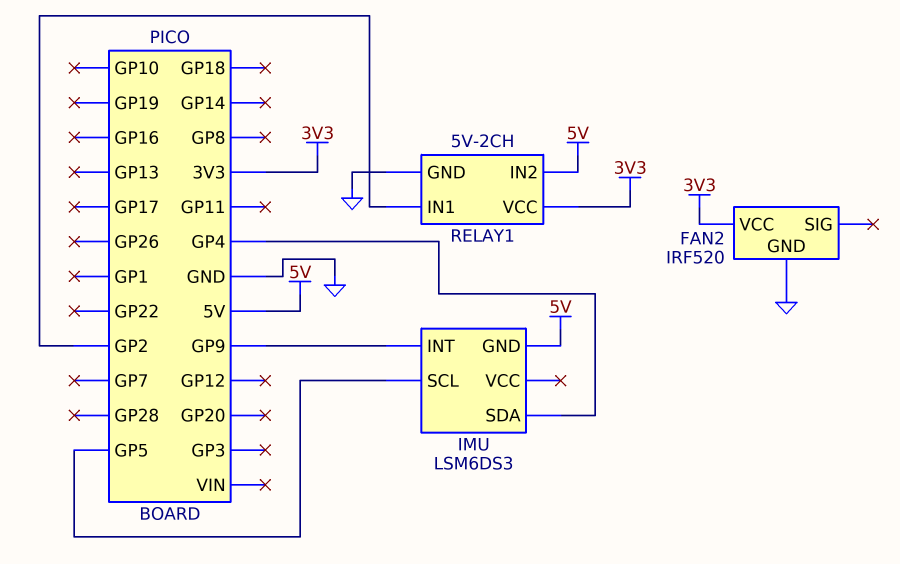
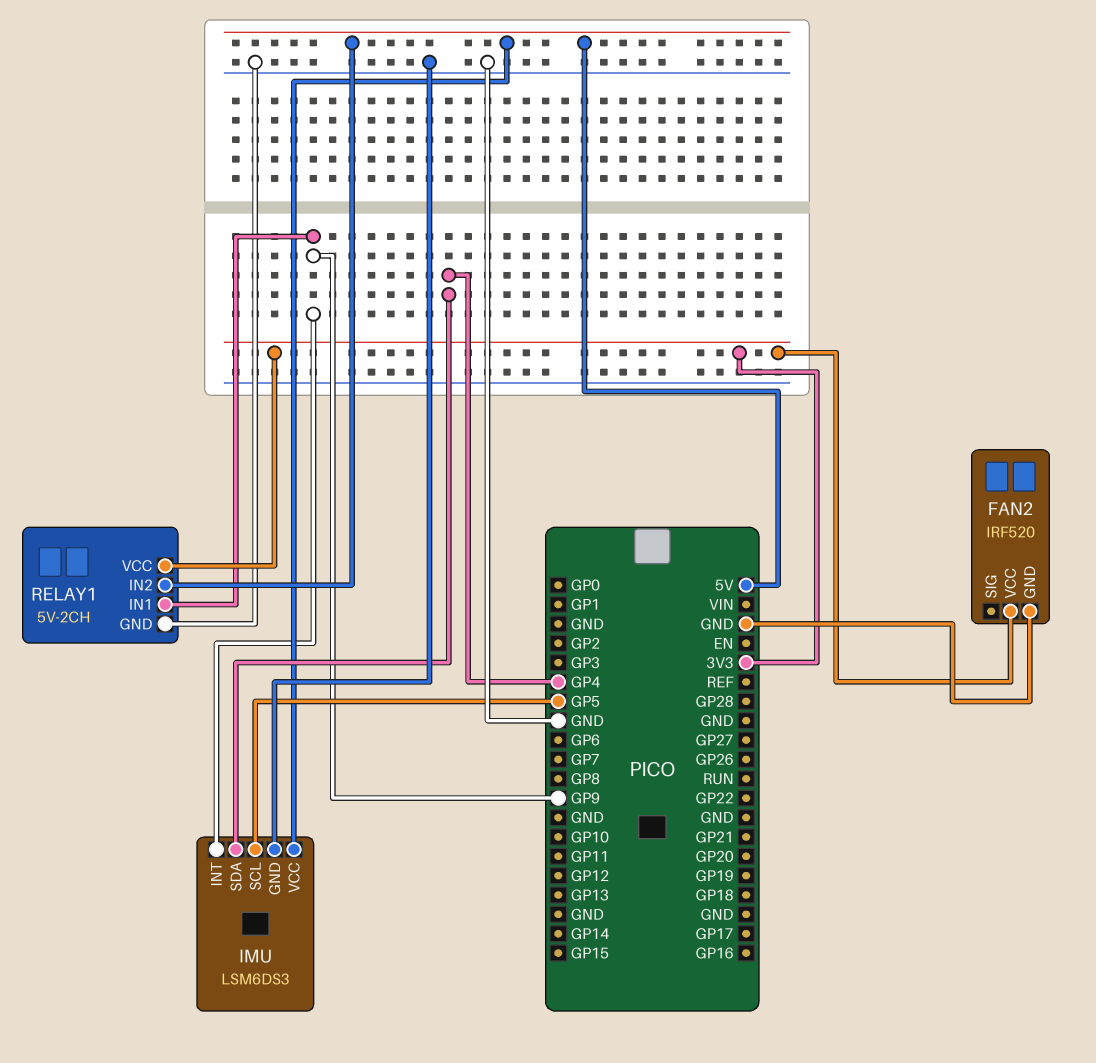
IMU pin GND: 5V -> GND
IMU pin VCC: none -> 5V
RELAY1 pin IN1: GP2 -> GP9

